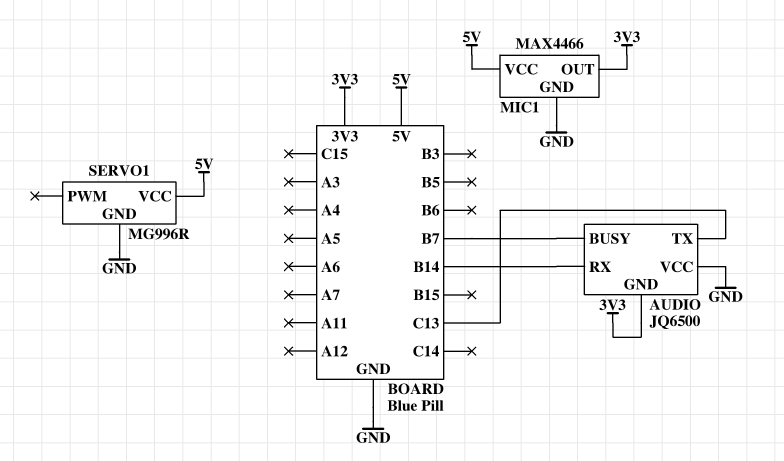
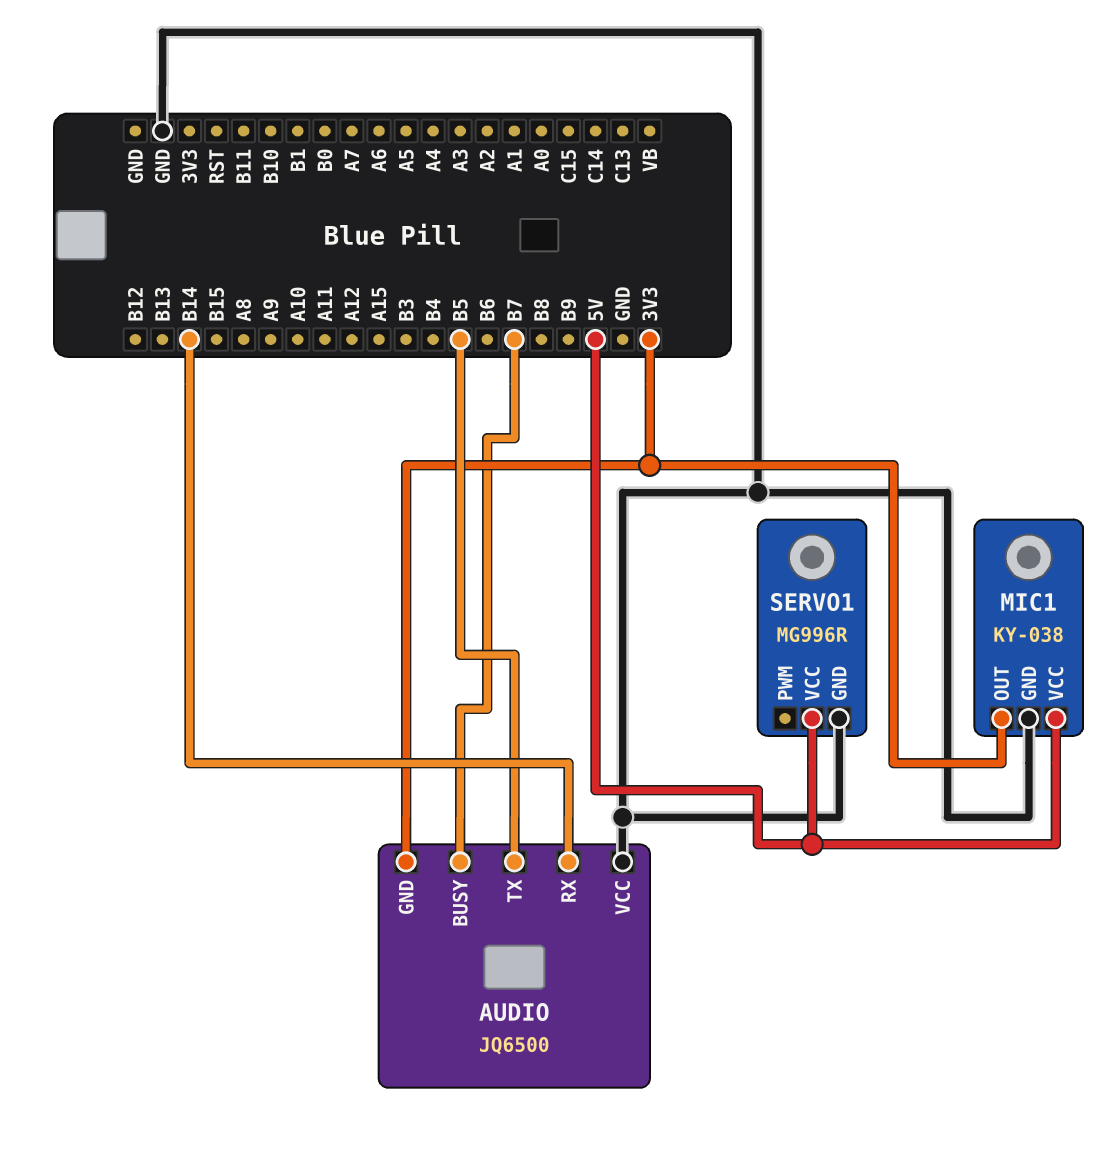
AUDIO pin TX: C13 -> B5
MIC1: MAX4466 -> KY-038

